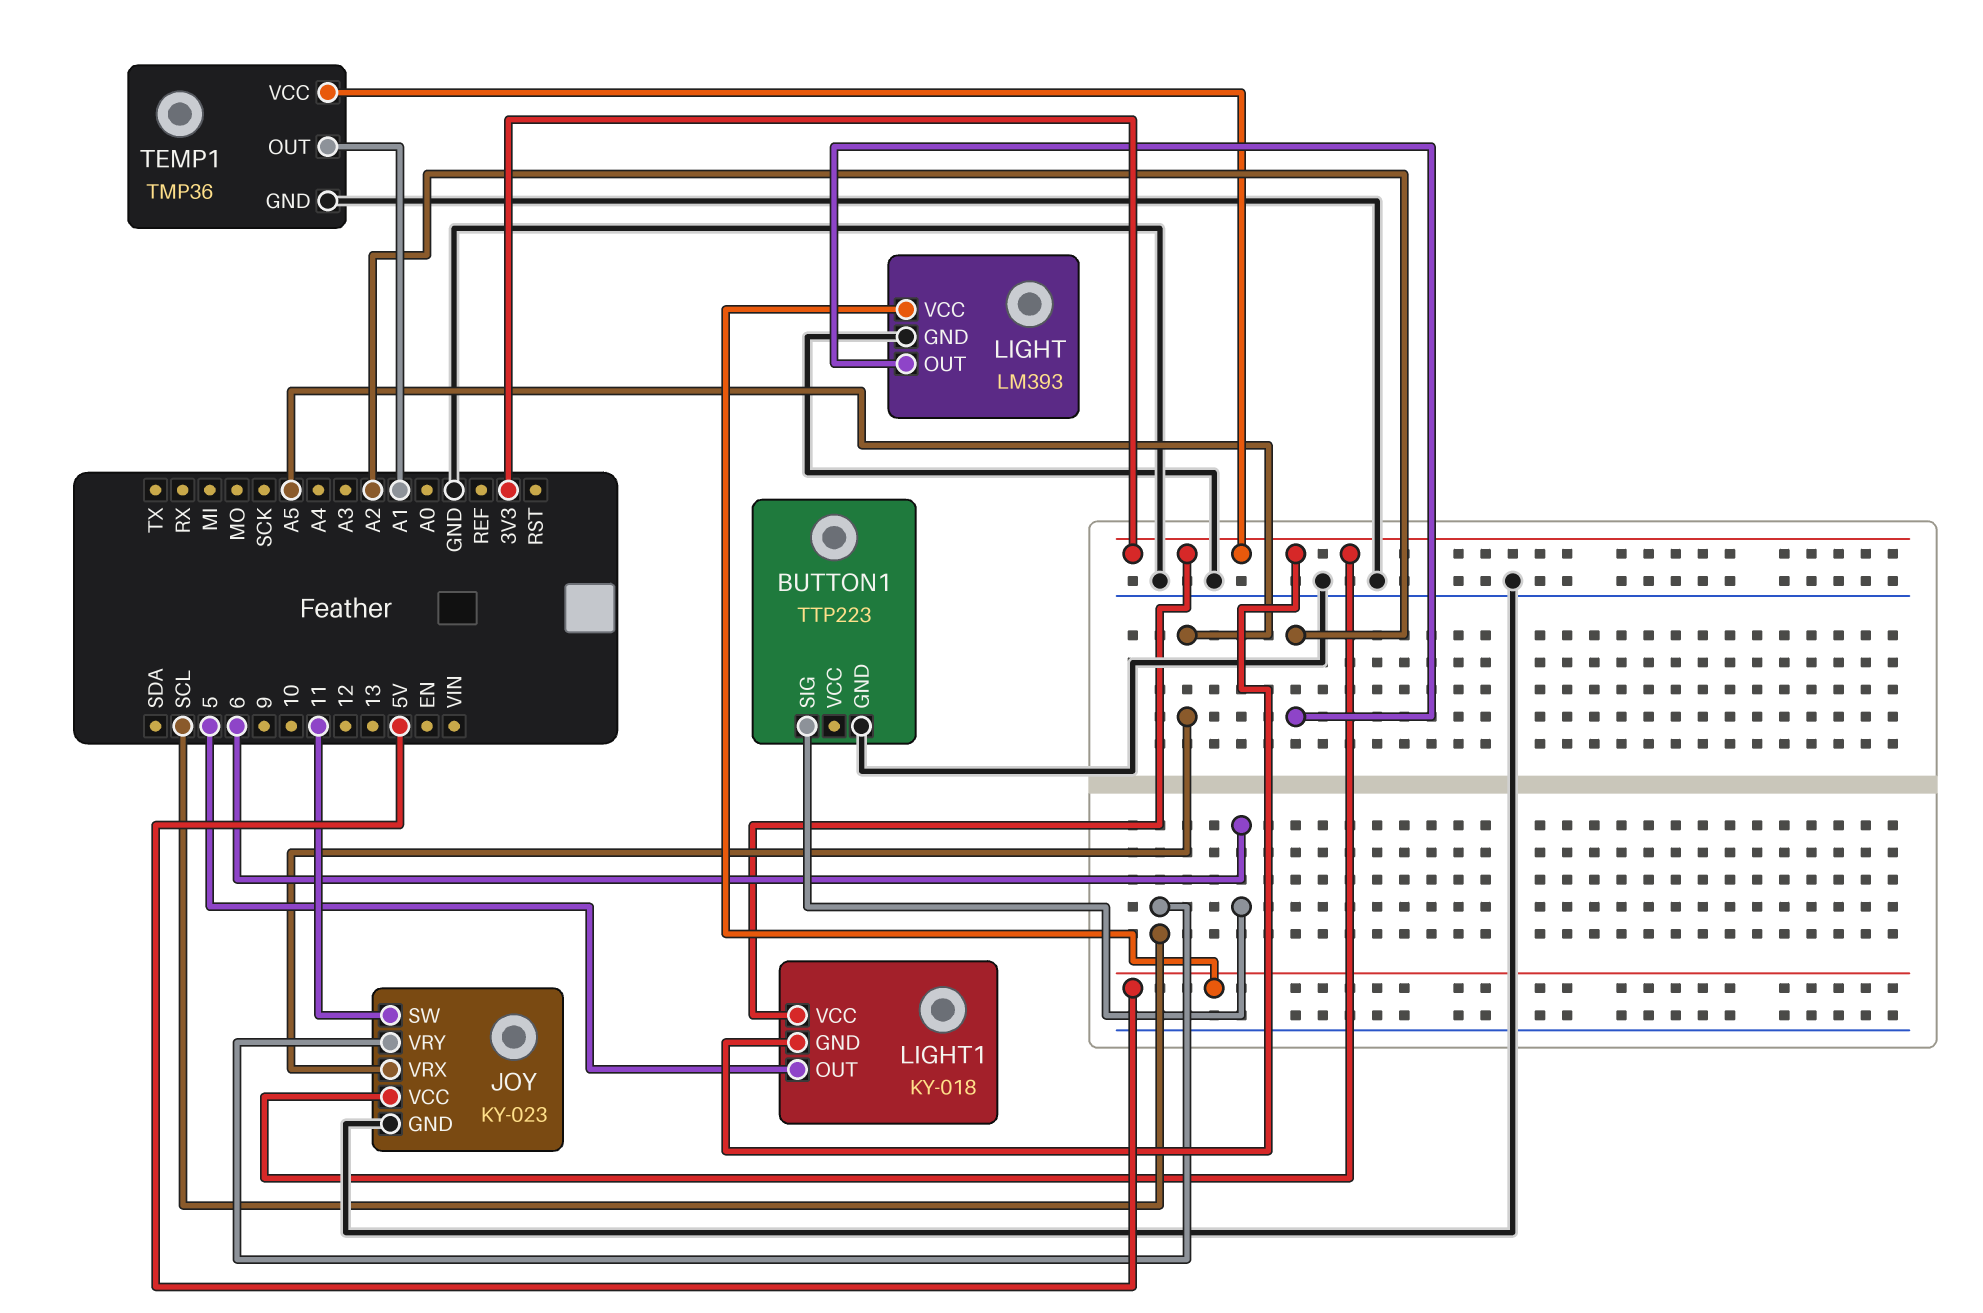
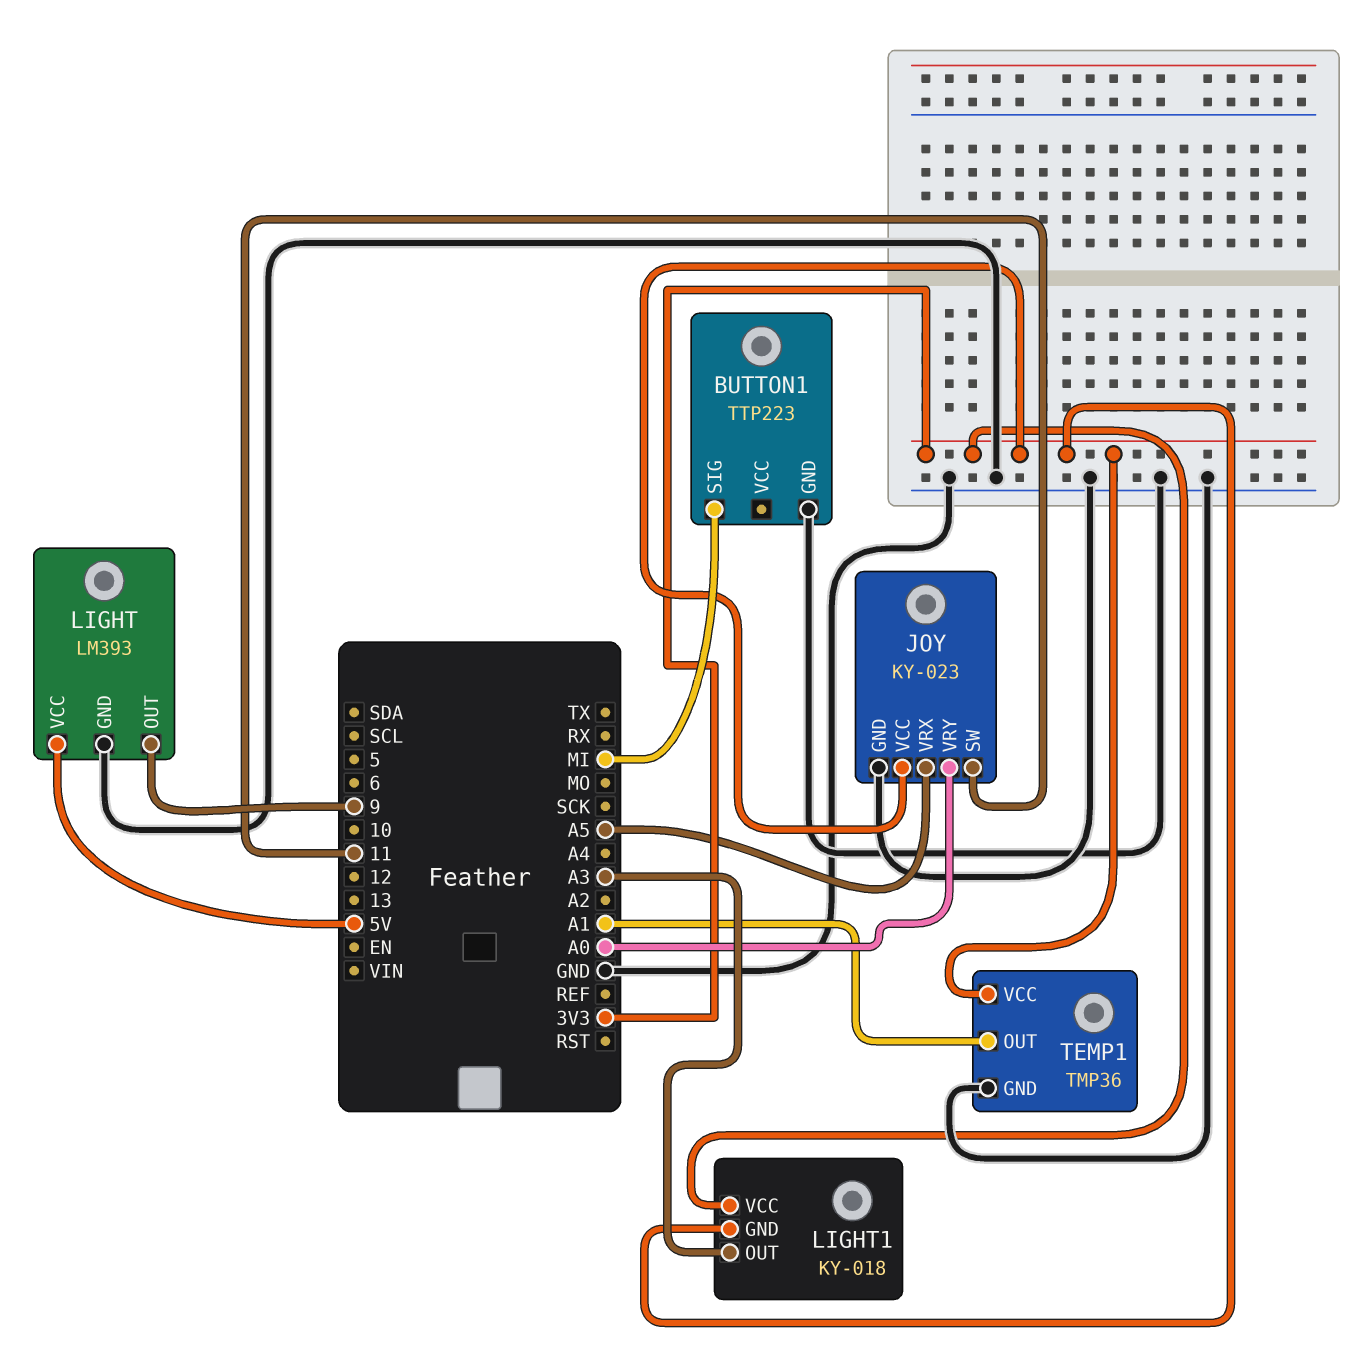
BUTTON1 pin SIG: 6 -> MI
JOY pin VRY: SCL -> A0
LIGHT pin OUT: A2 -> 9
LIGHT1 pin OUT: 5 -> A3

